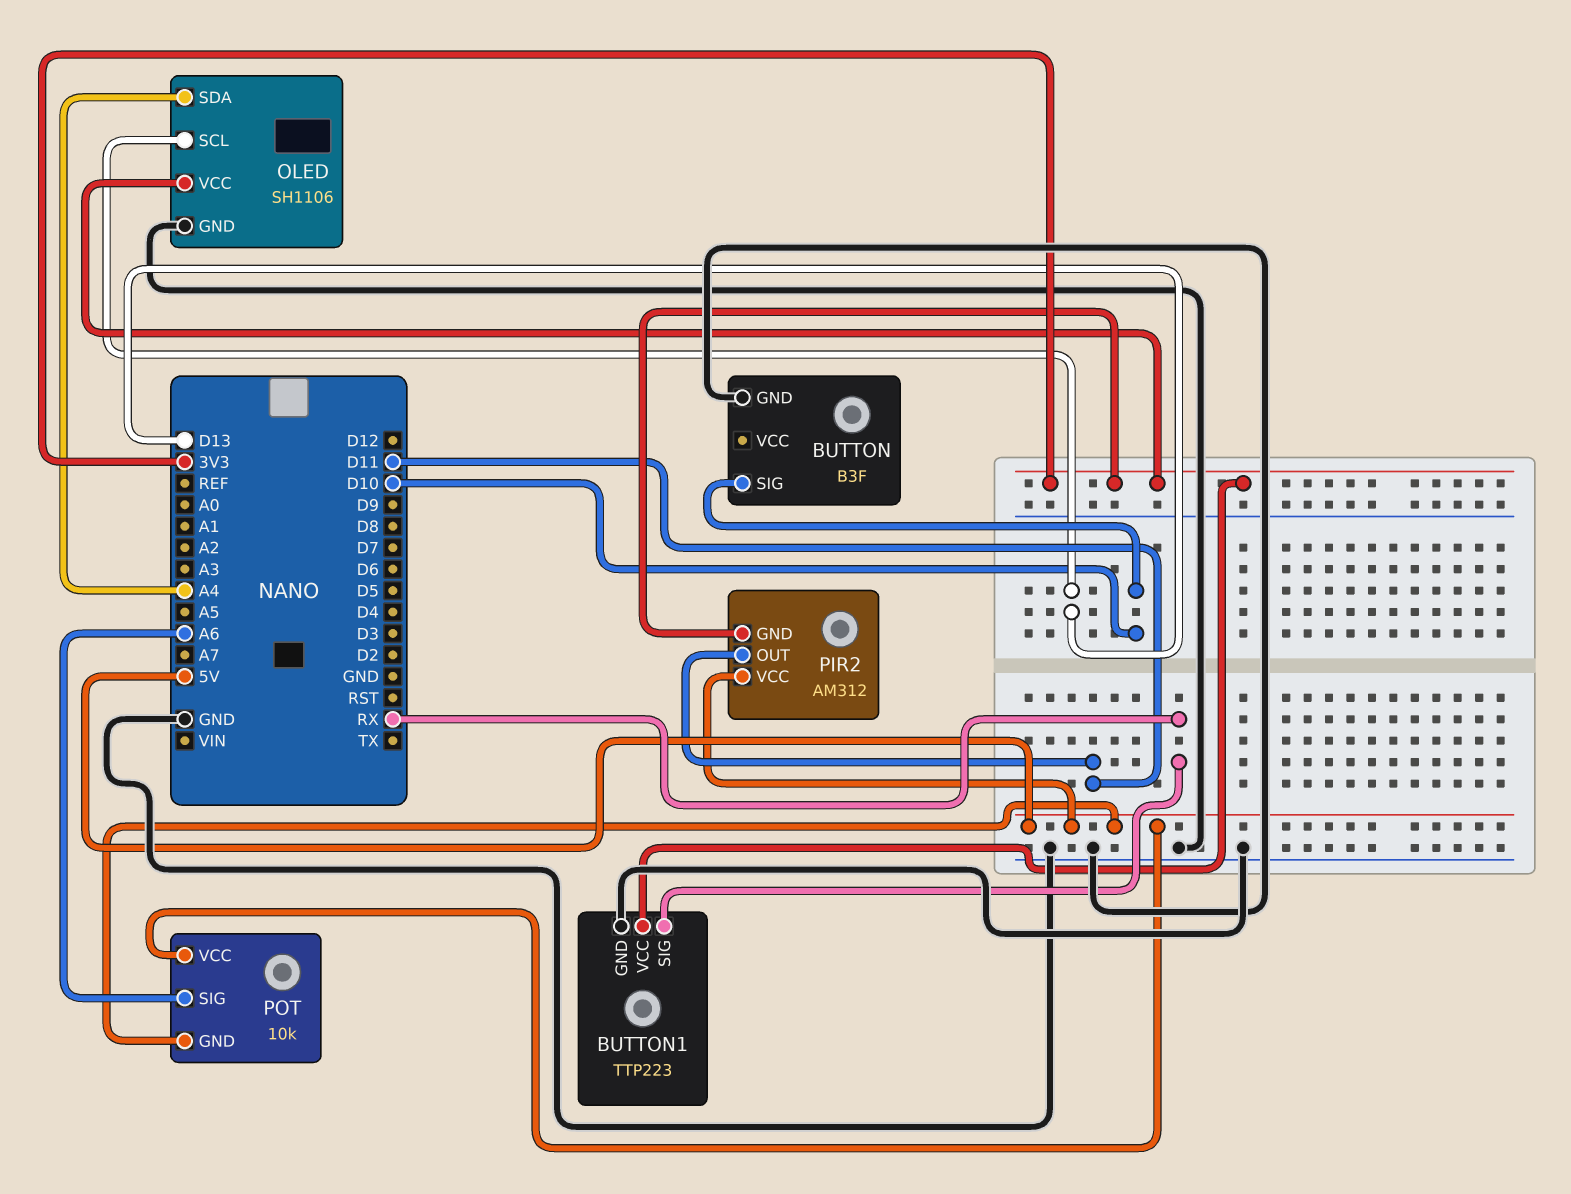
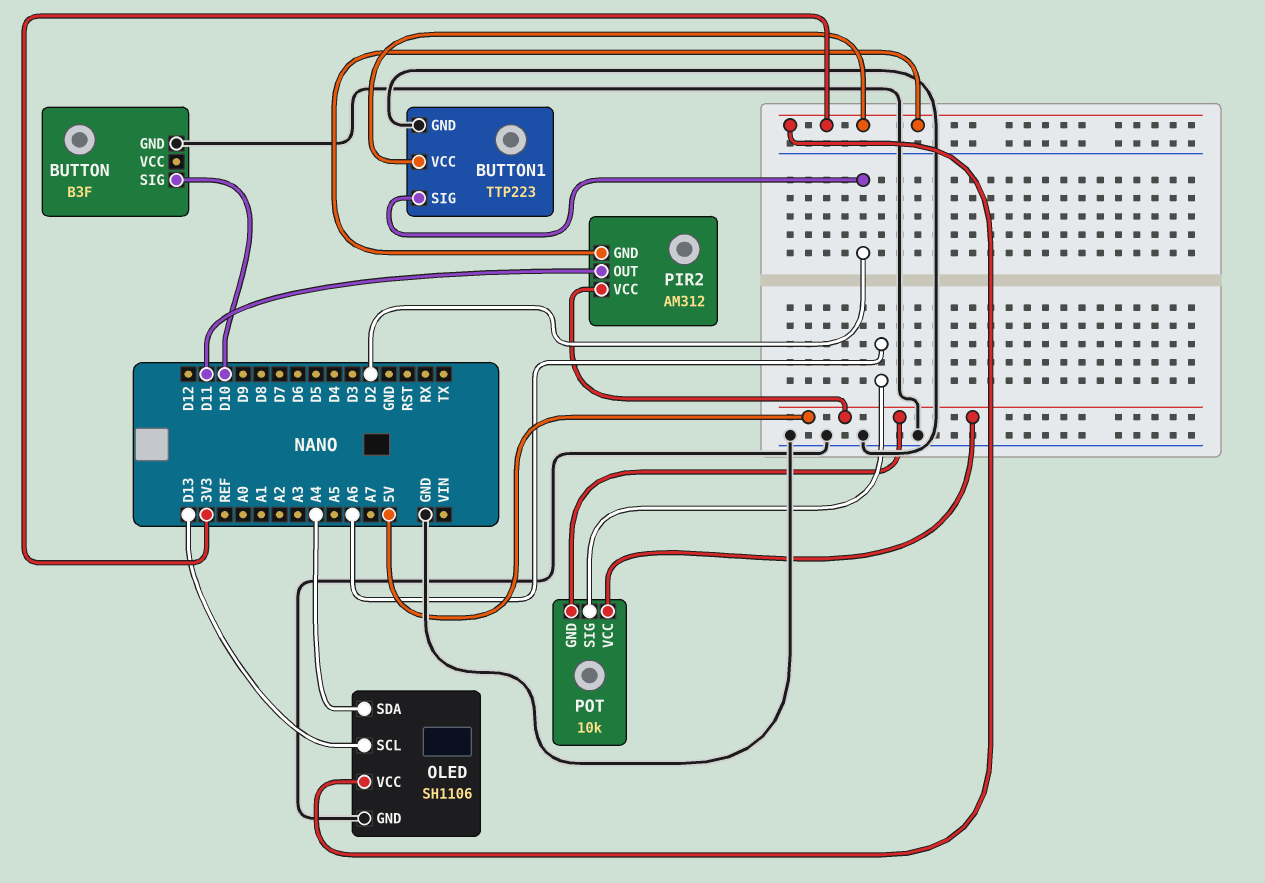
BUTTON1 pin SIG: RX -> D2

